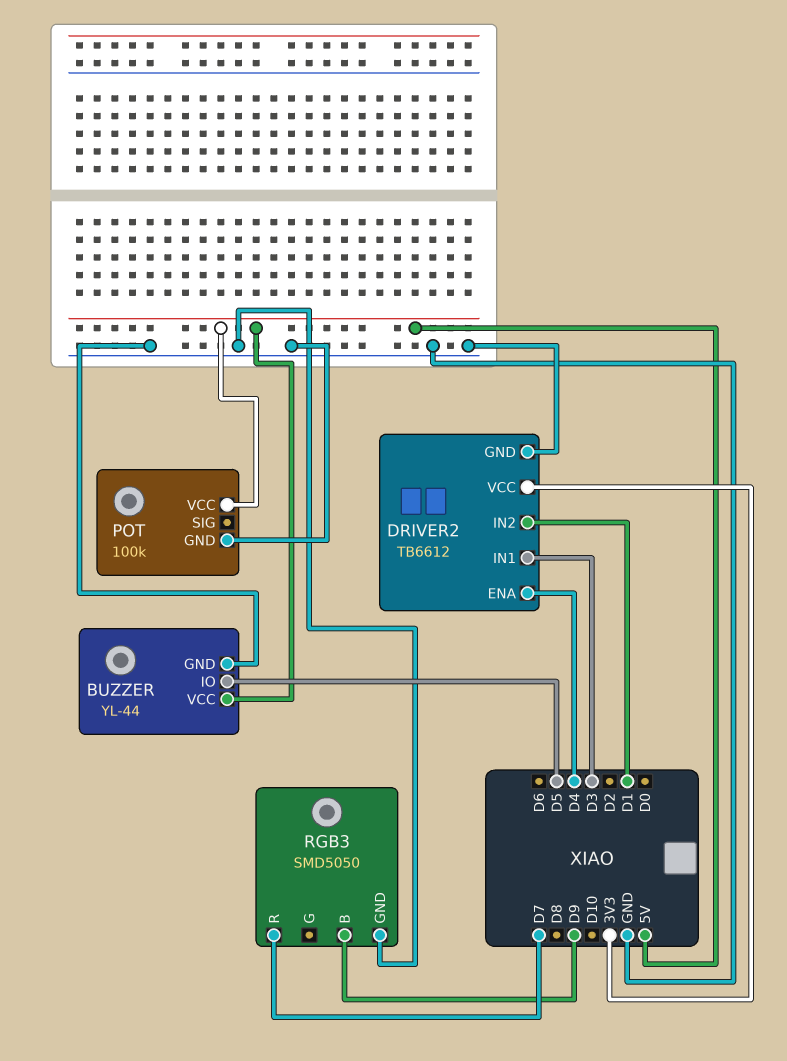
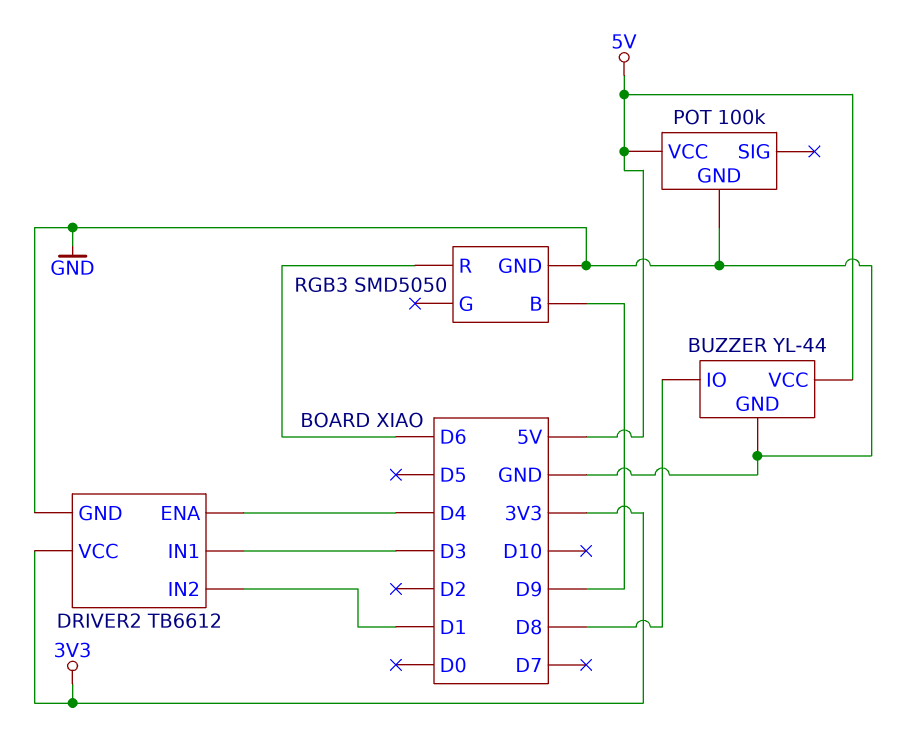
BUZZER pin IO: D5 -> D8
RGB3 pin R: D7 -> D6

